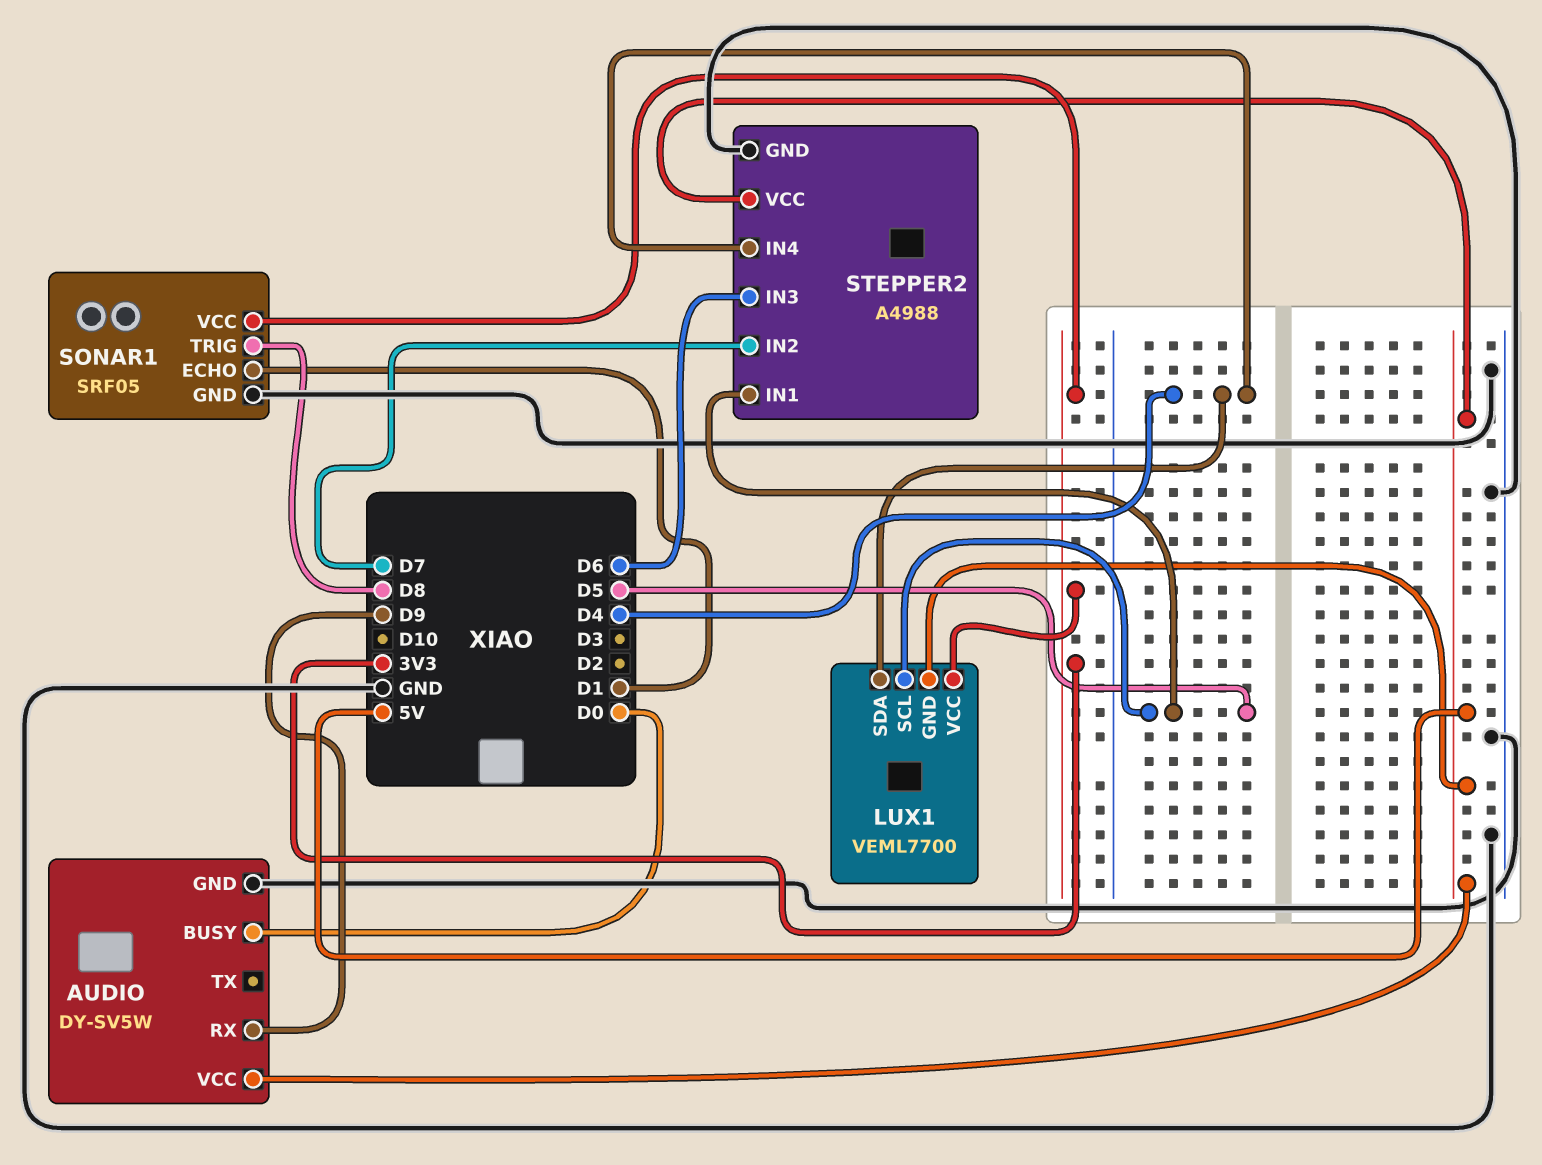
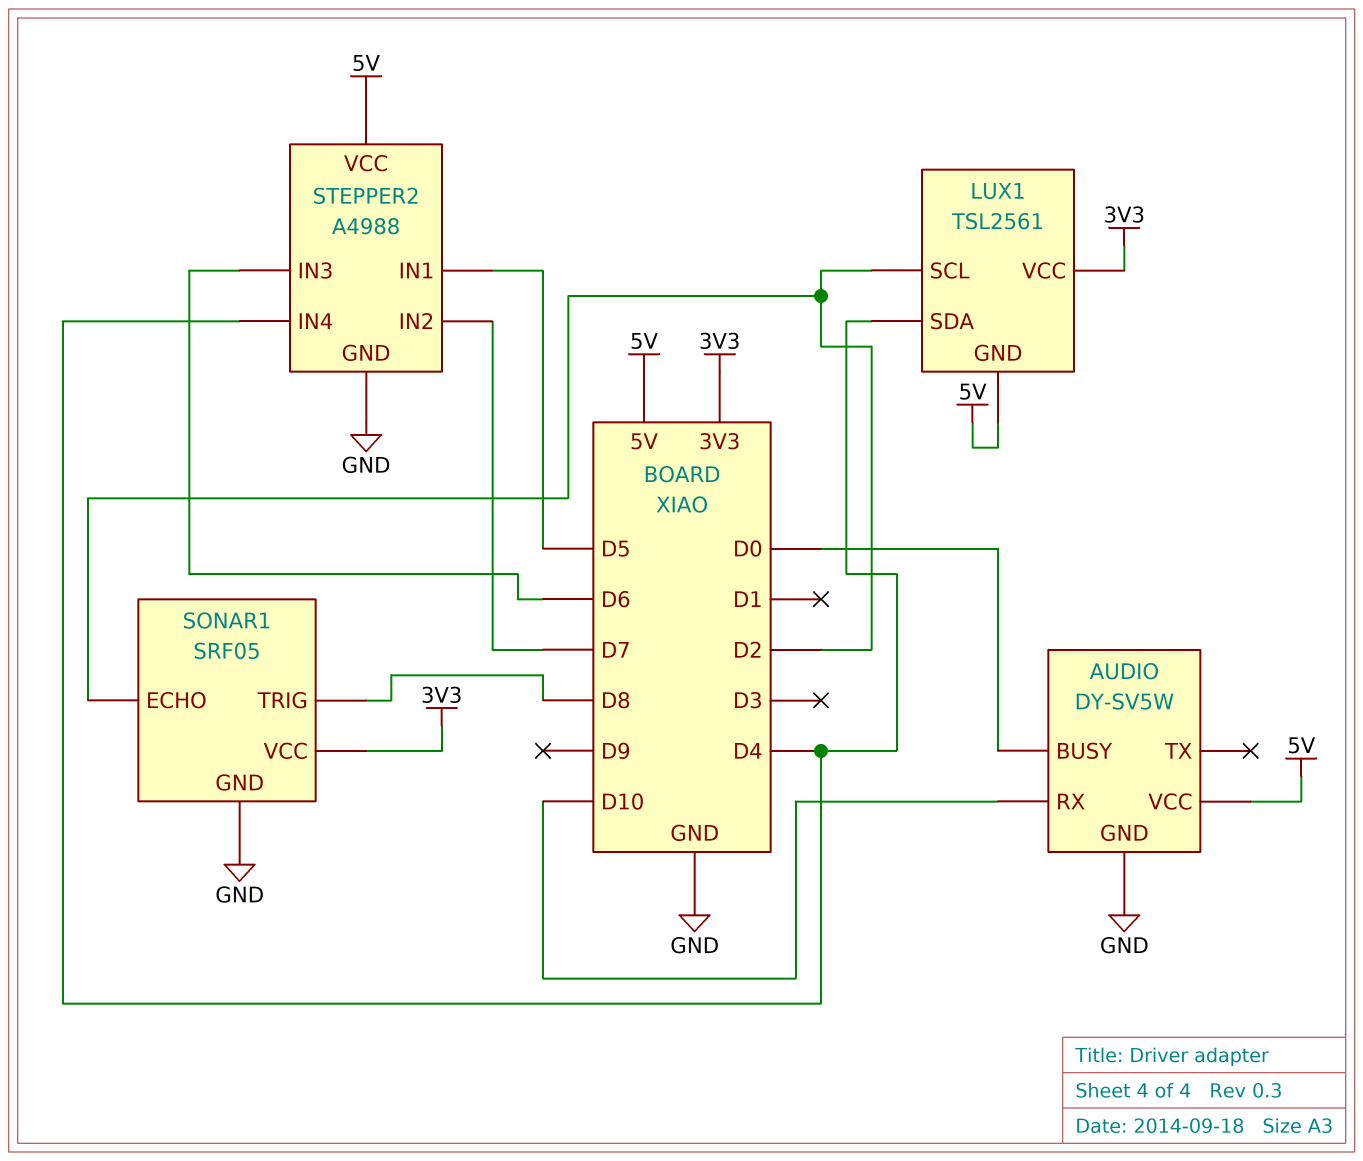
AUDIO pin RX: D9 -> D10
LUX1: VEML7700 -> TSL2561
LUX1 pin SCL: D5 -> D2
SONAR1 pin ECHO: D1 -> D2

